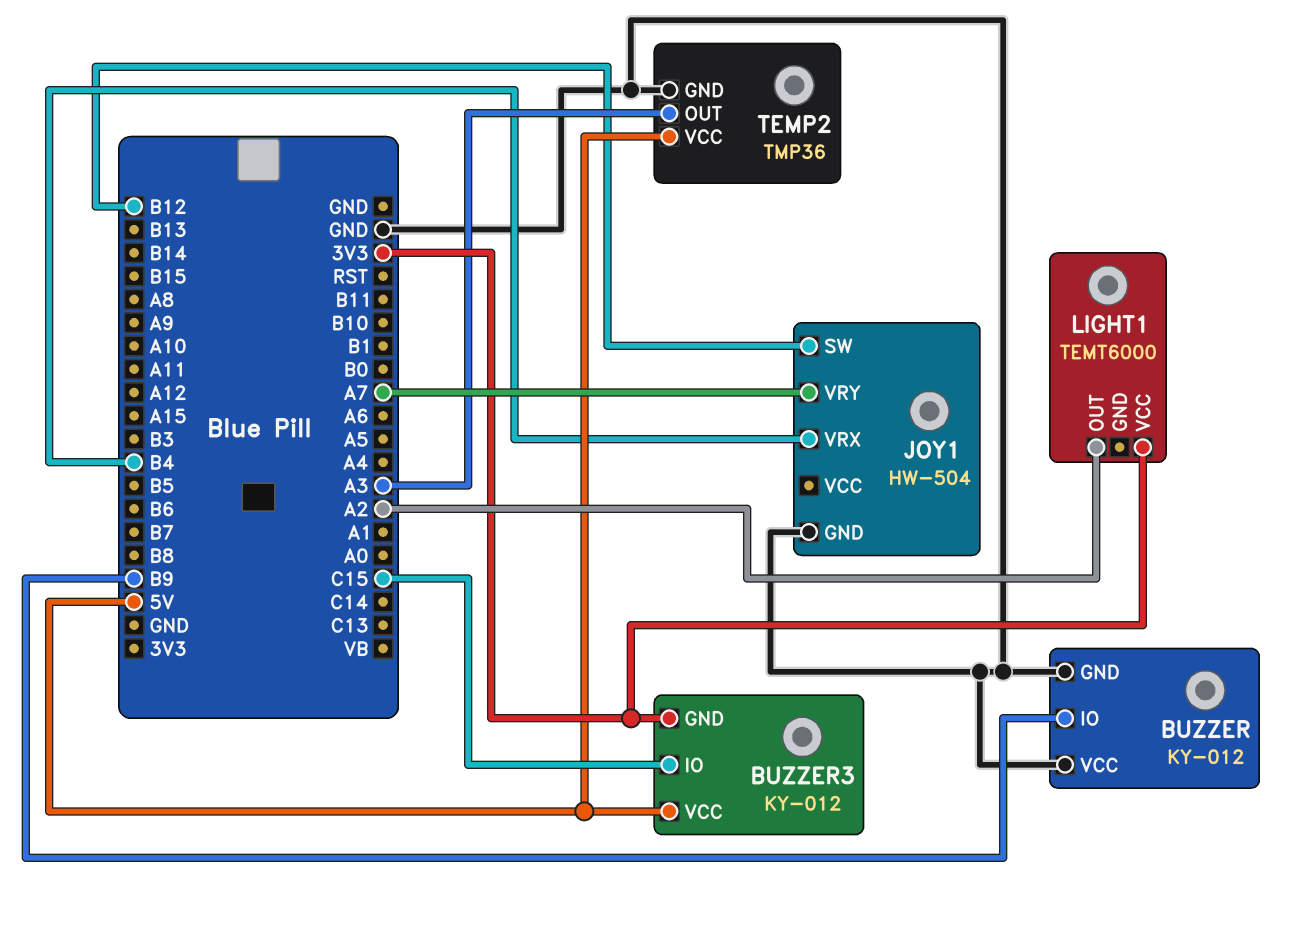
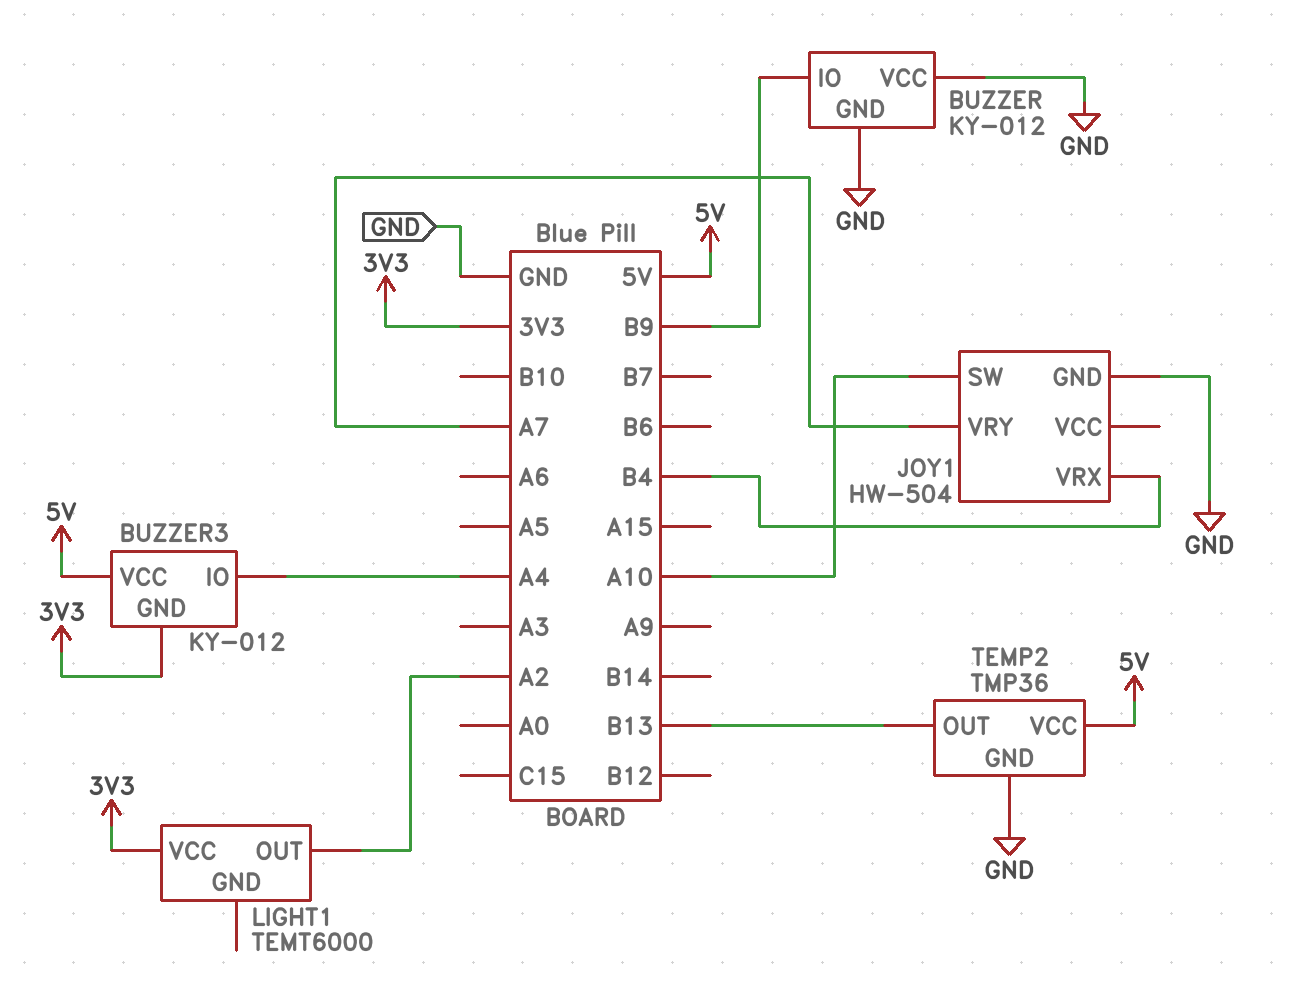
BUZZER3 pin IO: C15 -> A4
JOY1 pin SW: B12 -> A10
TEMP2 pin OUT: A3 -> B13

